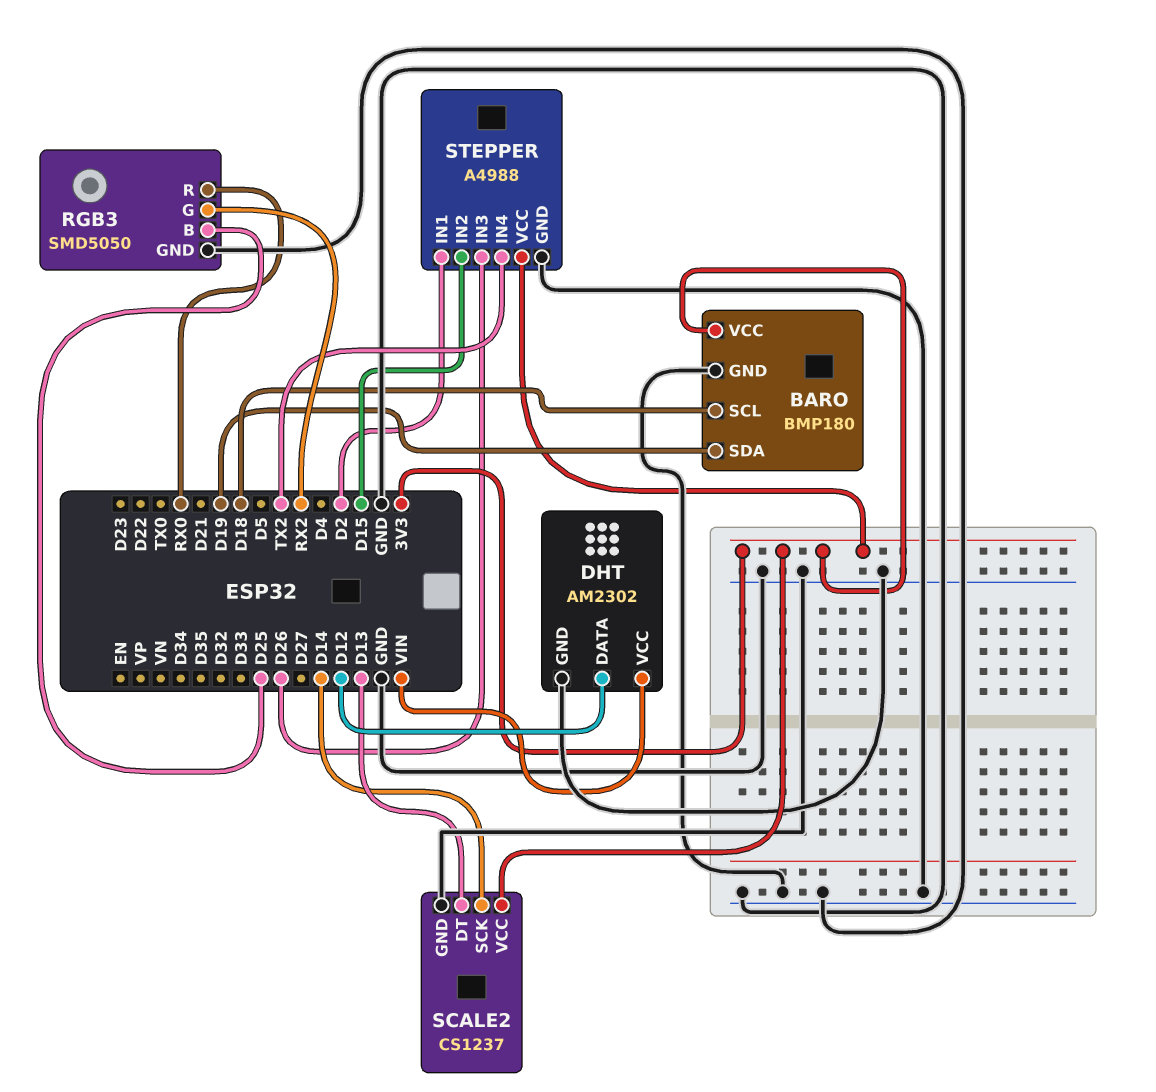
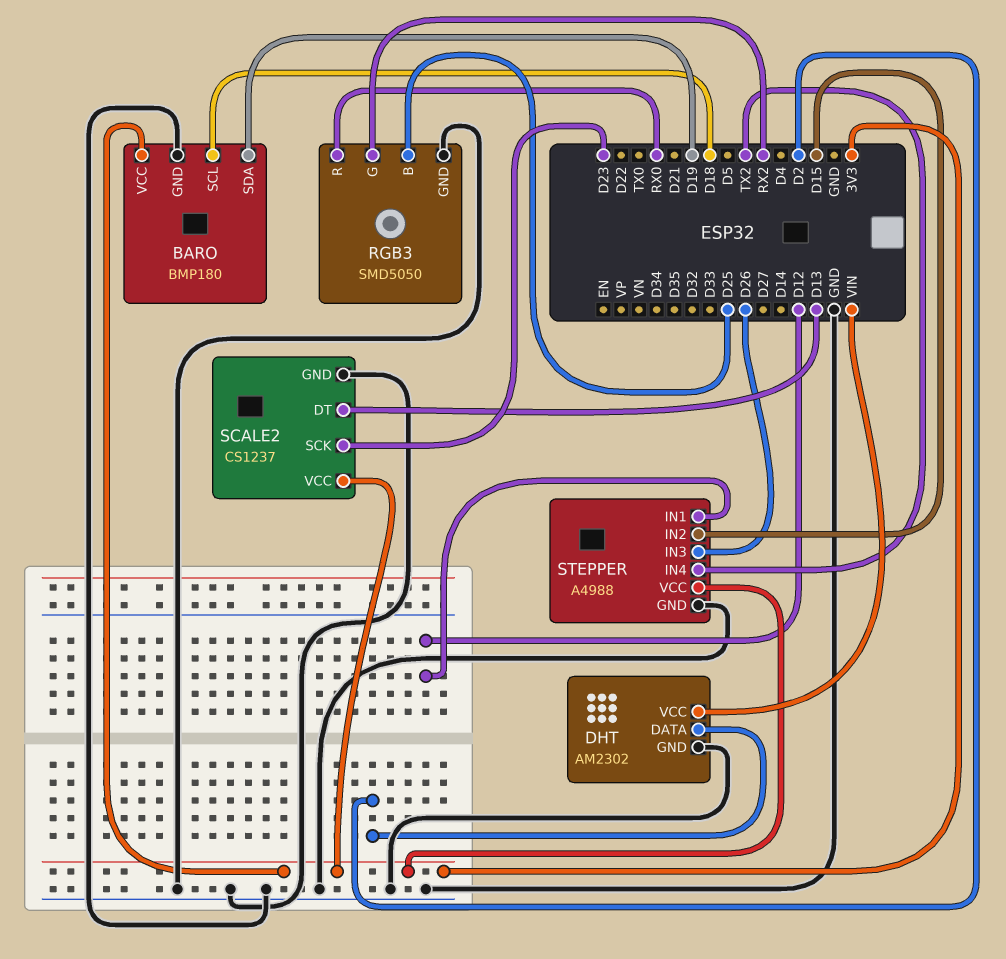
DHT pin DATA: D12 -> D2
SCALE2 pin SCK: D14 -> D23
STEPPER pin IN1: D2 -> D12

